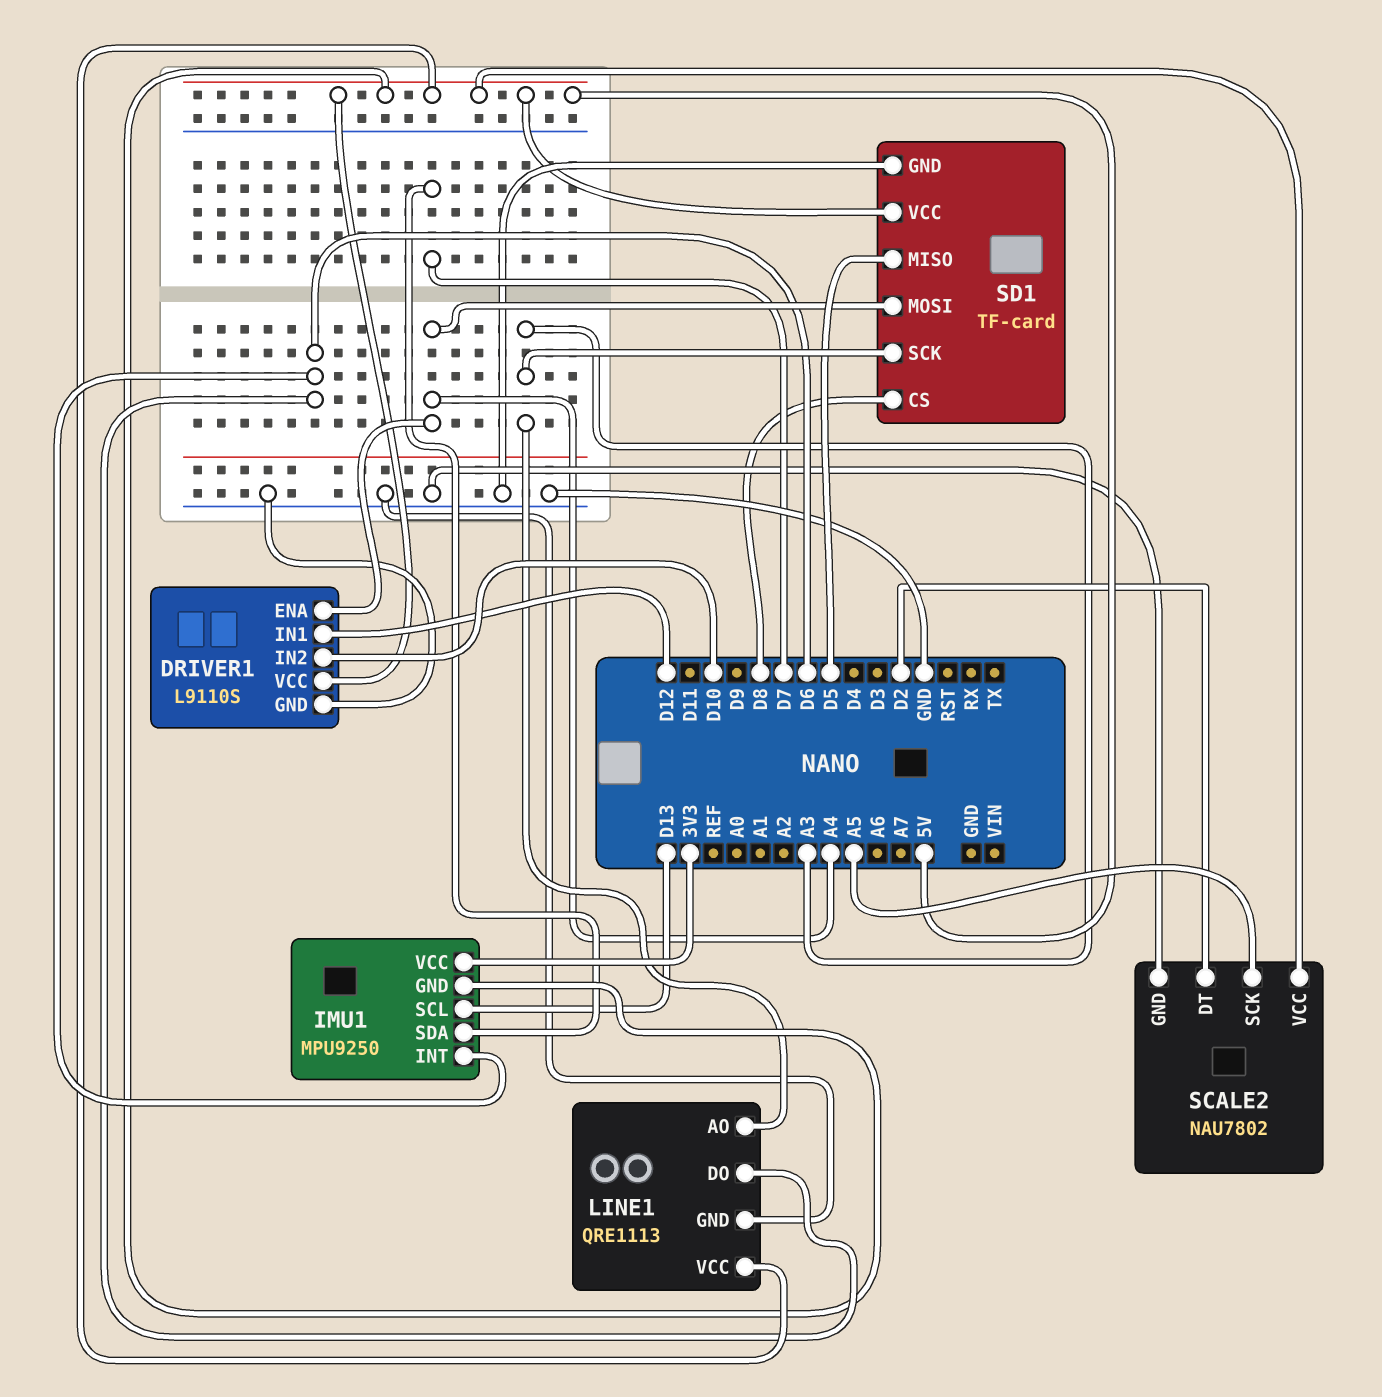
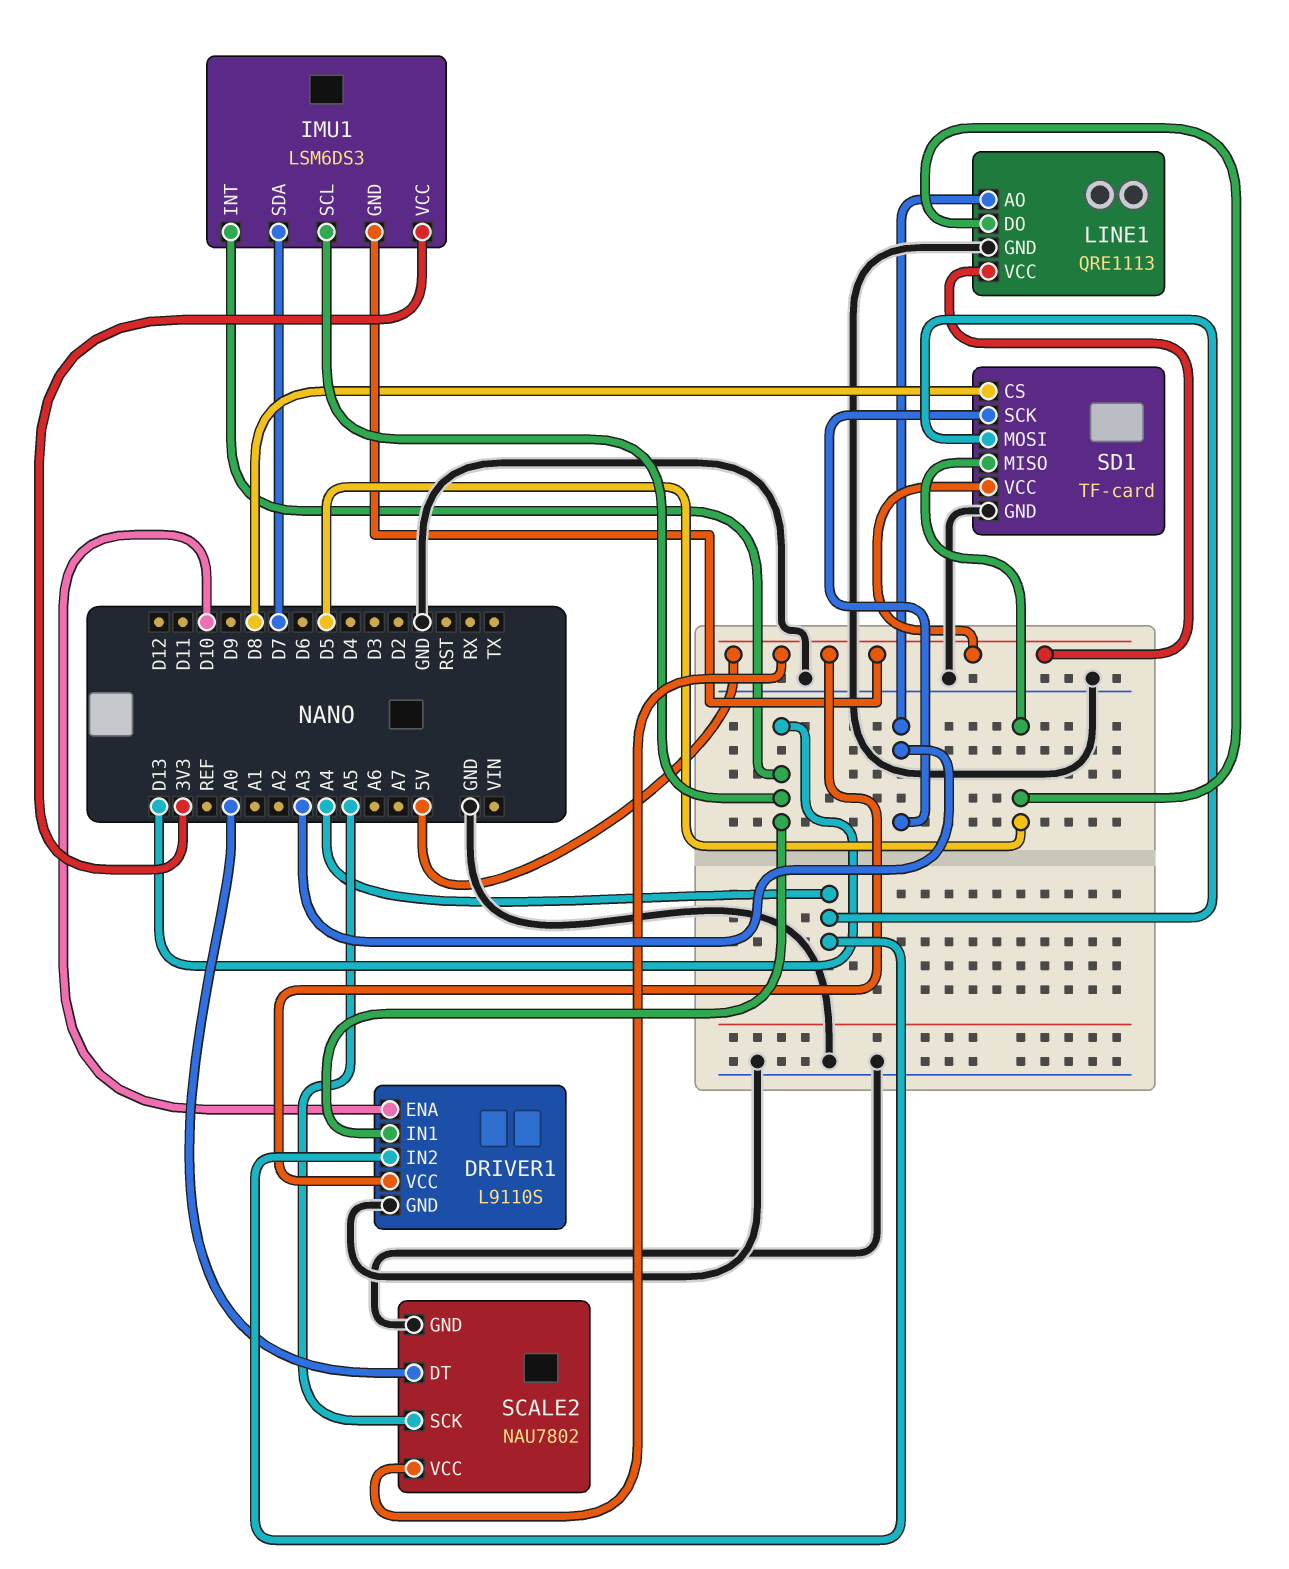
DRIVER1 pin ENA: A4 -> D10
DRIVER1 pin IN1: D12 -> D13
DRIVER1 pin IN2: D10 -> A4
IMU1: MPU9250 -> LSM6DS3
IMU1 pin INT: D6 -> D13
LINE1 pin DO: D6 -> D5
SCALE2 pin DT: D2 -> A0

